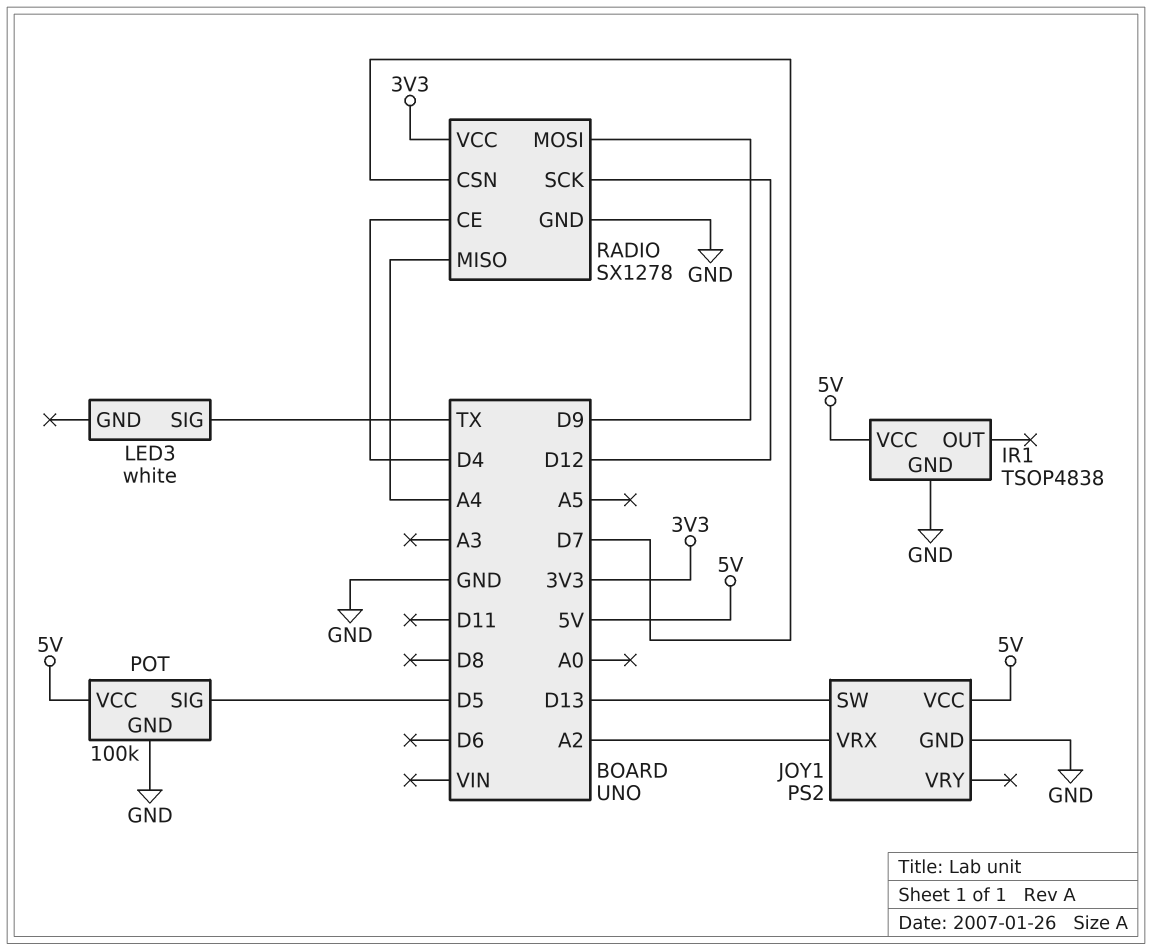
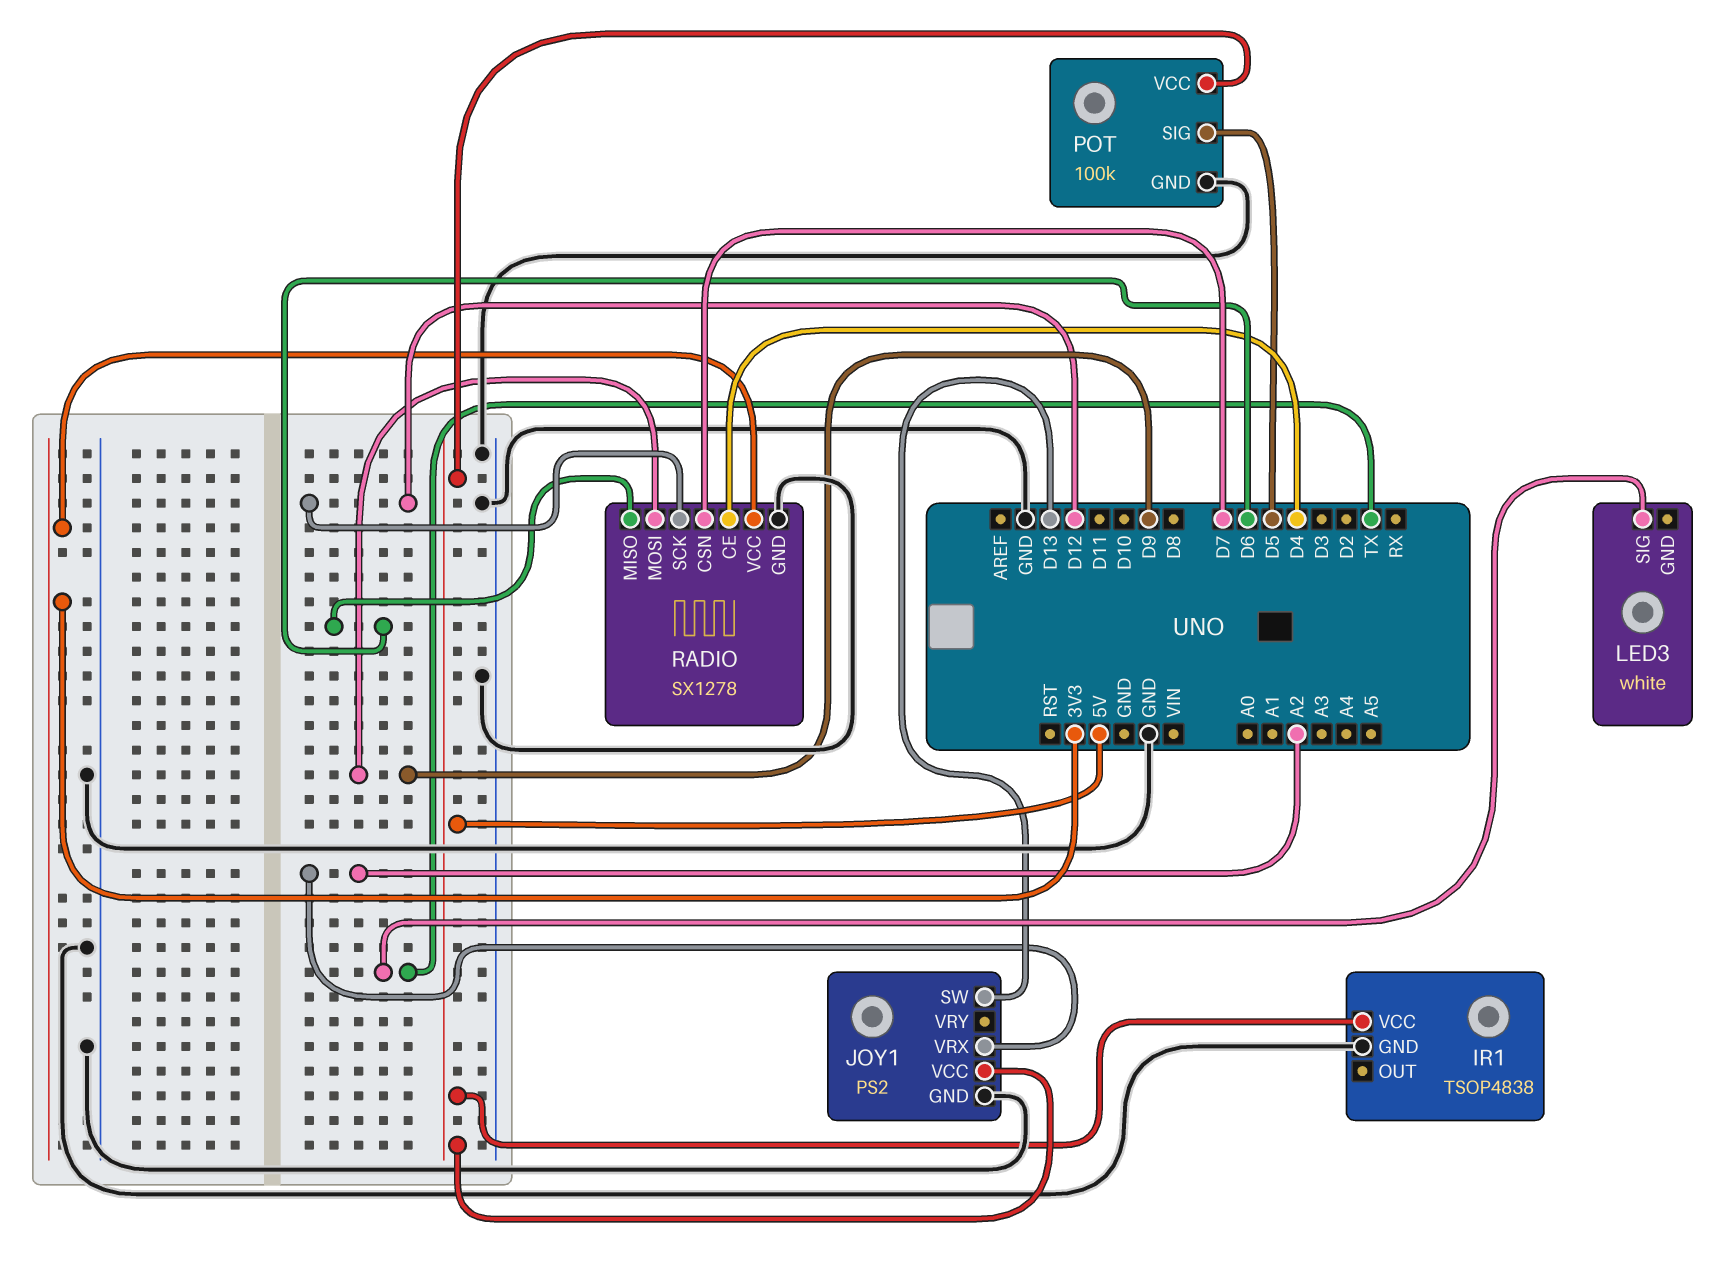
RADIO pin MISO: A4 -> D6

